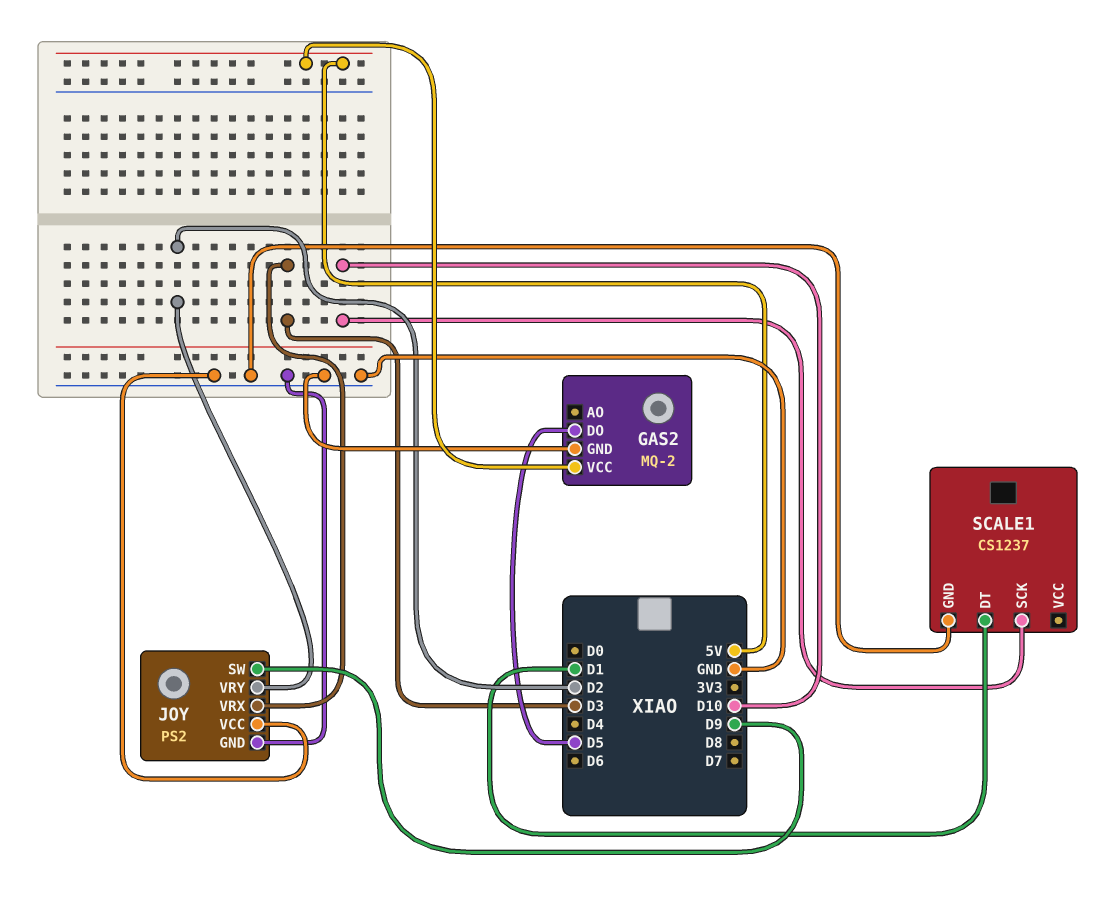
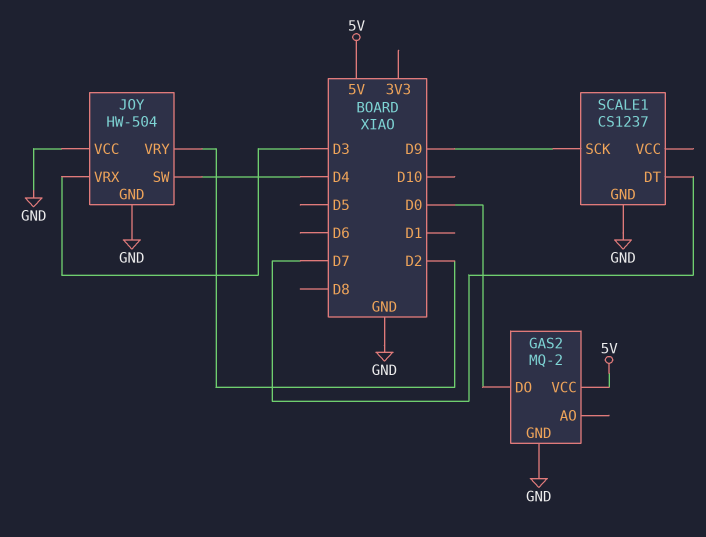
GAS2 pin DO: D5 -> D0
JOY: PS2 -> HW-504
JOY pin SW: D9 -> D4
SCALE1 pin DT: D1 -> D7
SCALE1 pin SCK: D10 -> D9

